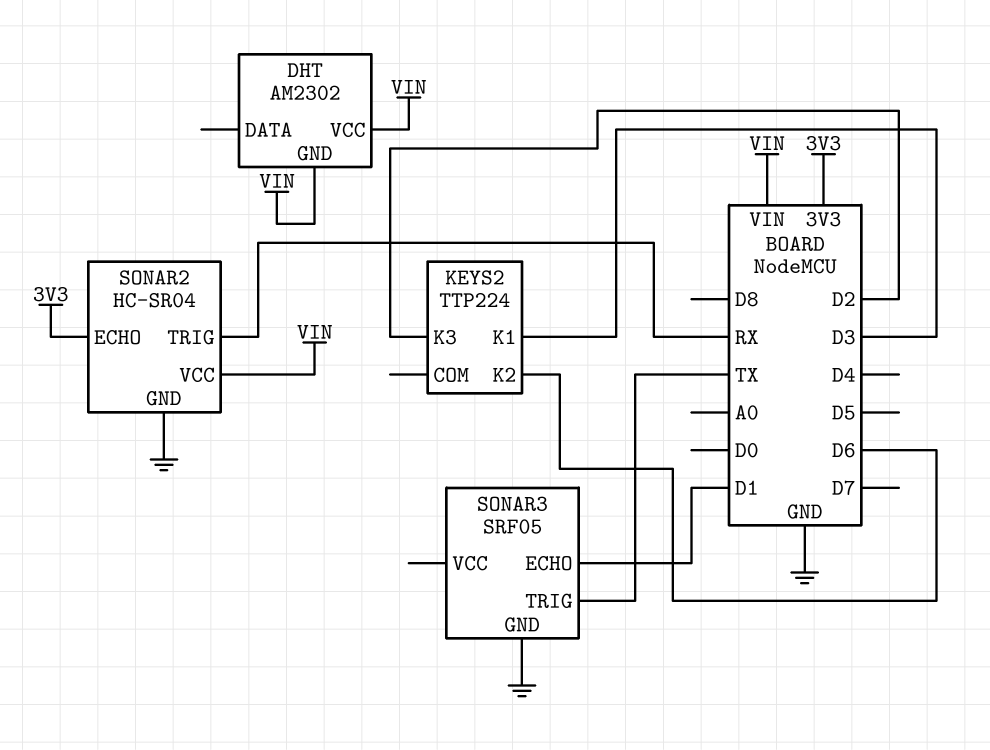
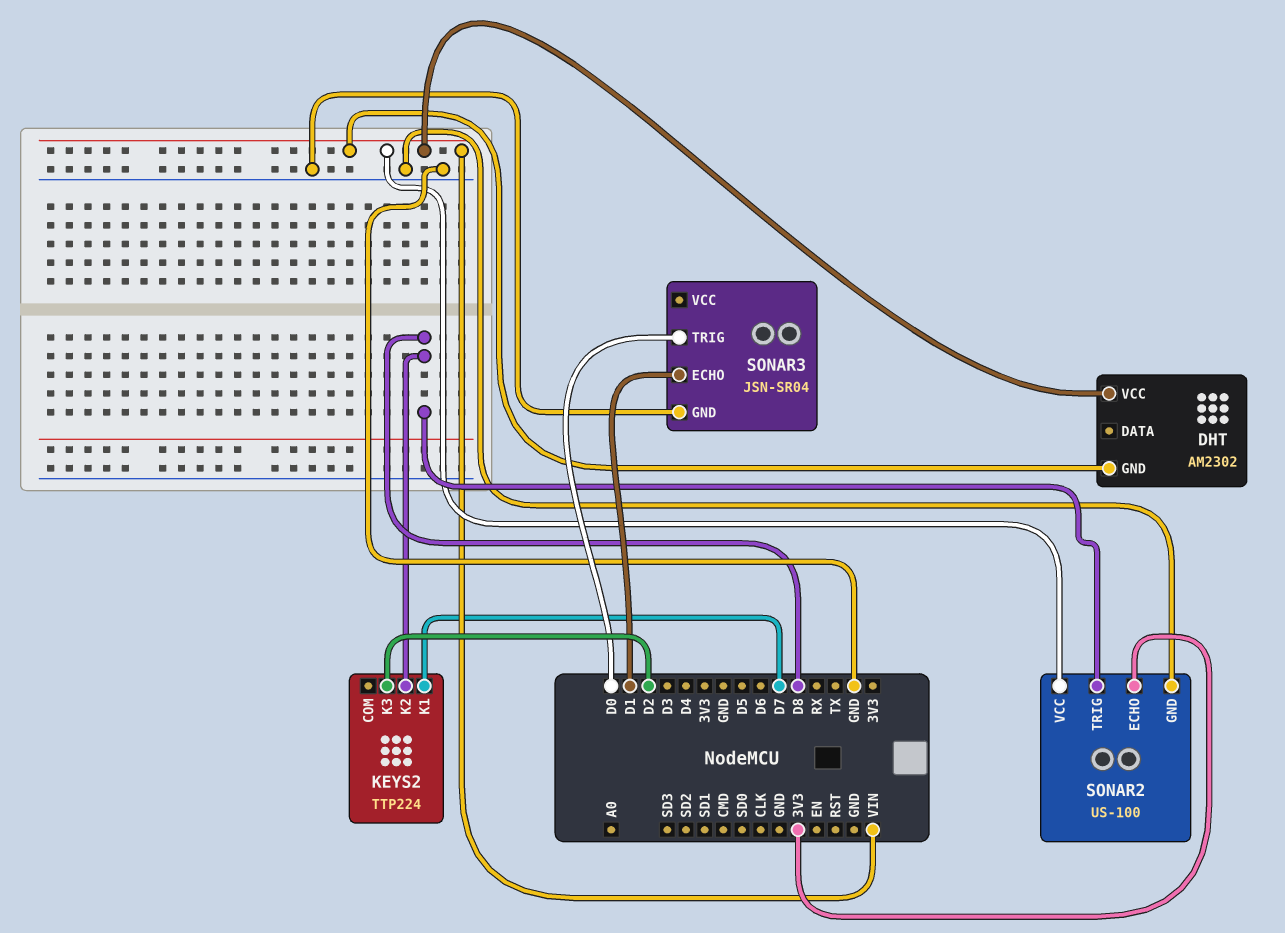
KEYS2 pin K1: D3 -> D7
KEYS2 pin K2: D6 -> D8
SONAR2: HC-SR04 -> US-100
SONAR2 pin TRIG: RX -> D8
SONAR3: SRF05 -> JSN-SR04
SONAR3 pin TRIG: TX -> D0

